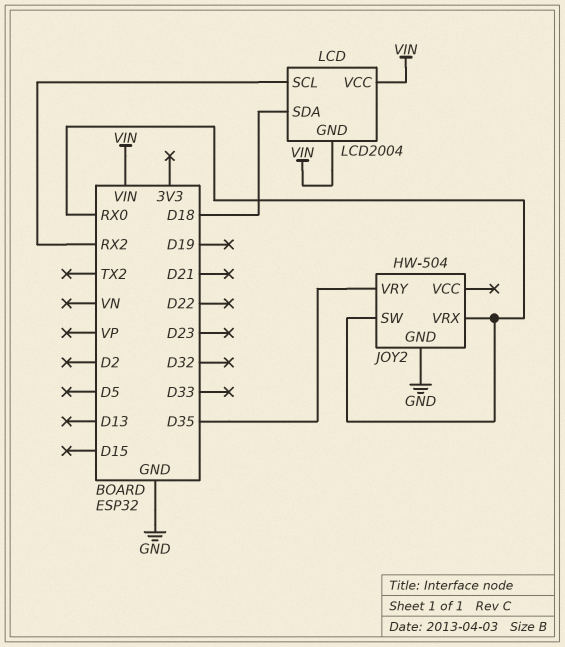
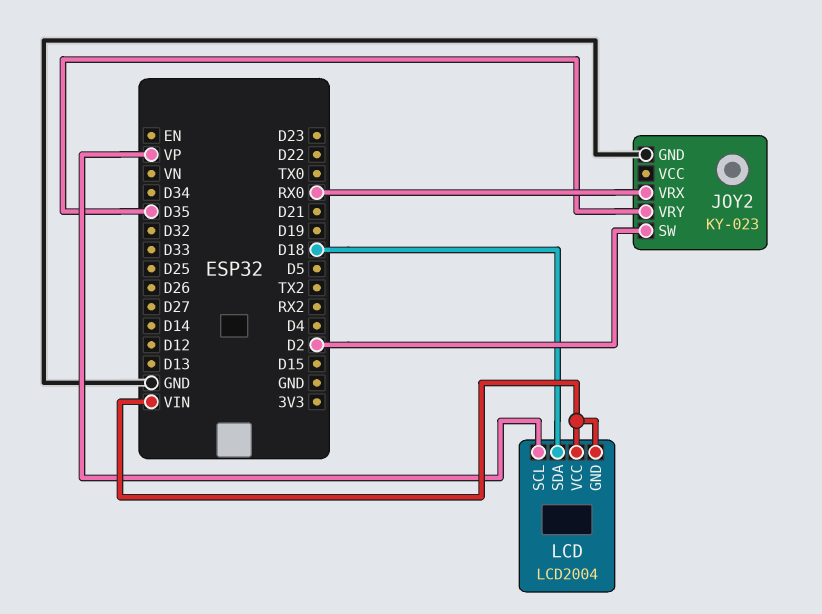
JOY2: HW-504 -> KY-023
JOY2 pin SW: RX0 -> D2
LCD pin SCL: RX2 -> VP

